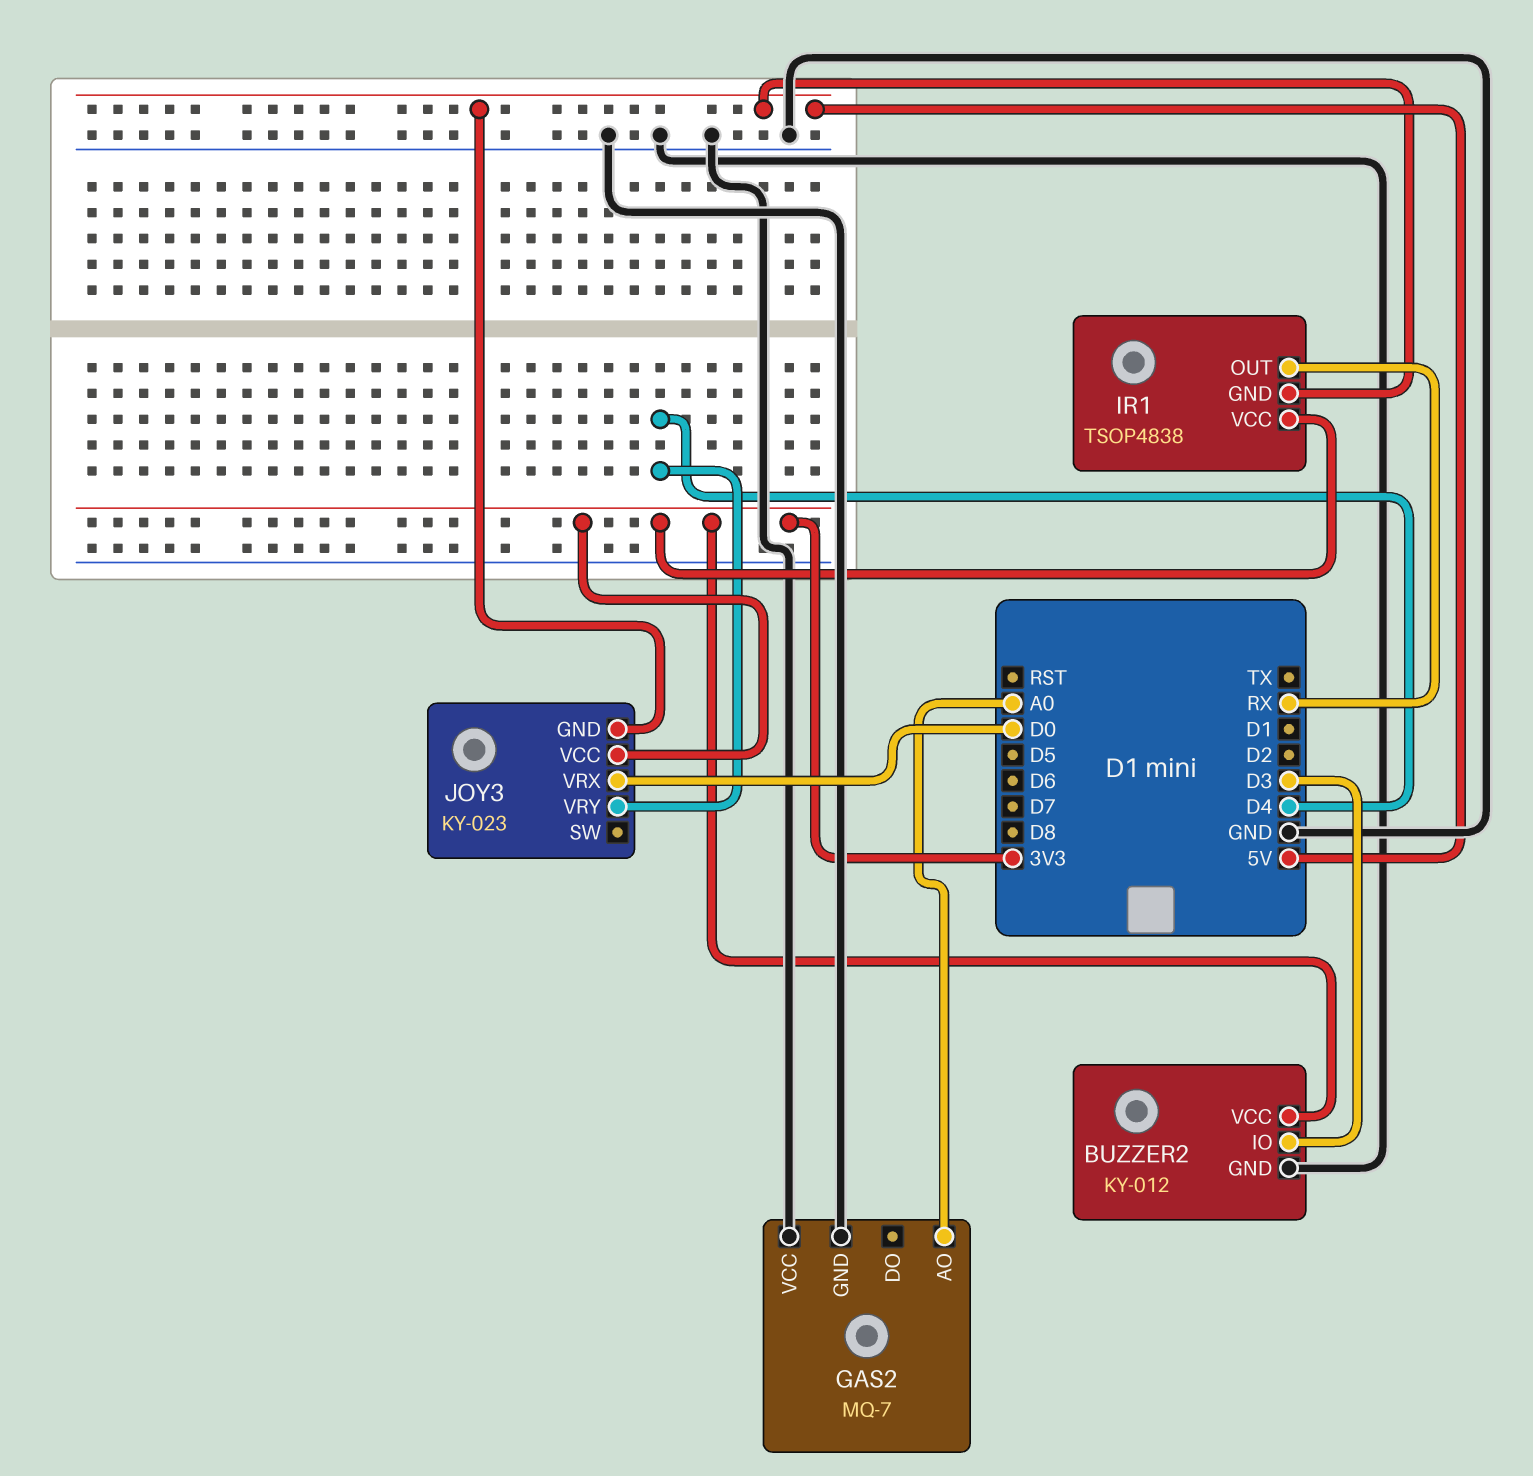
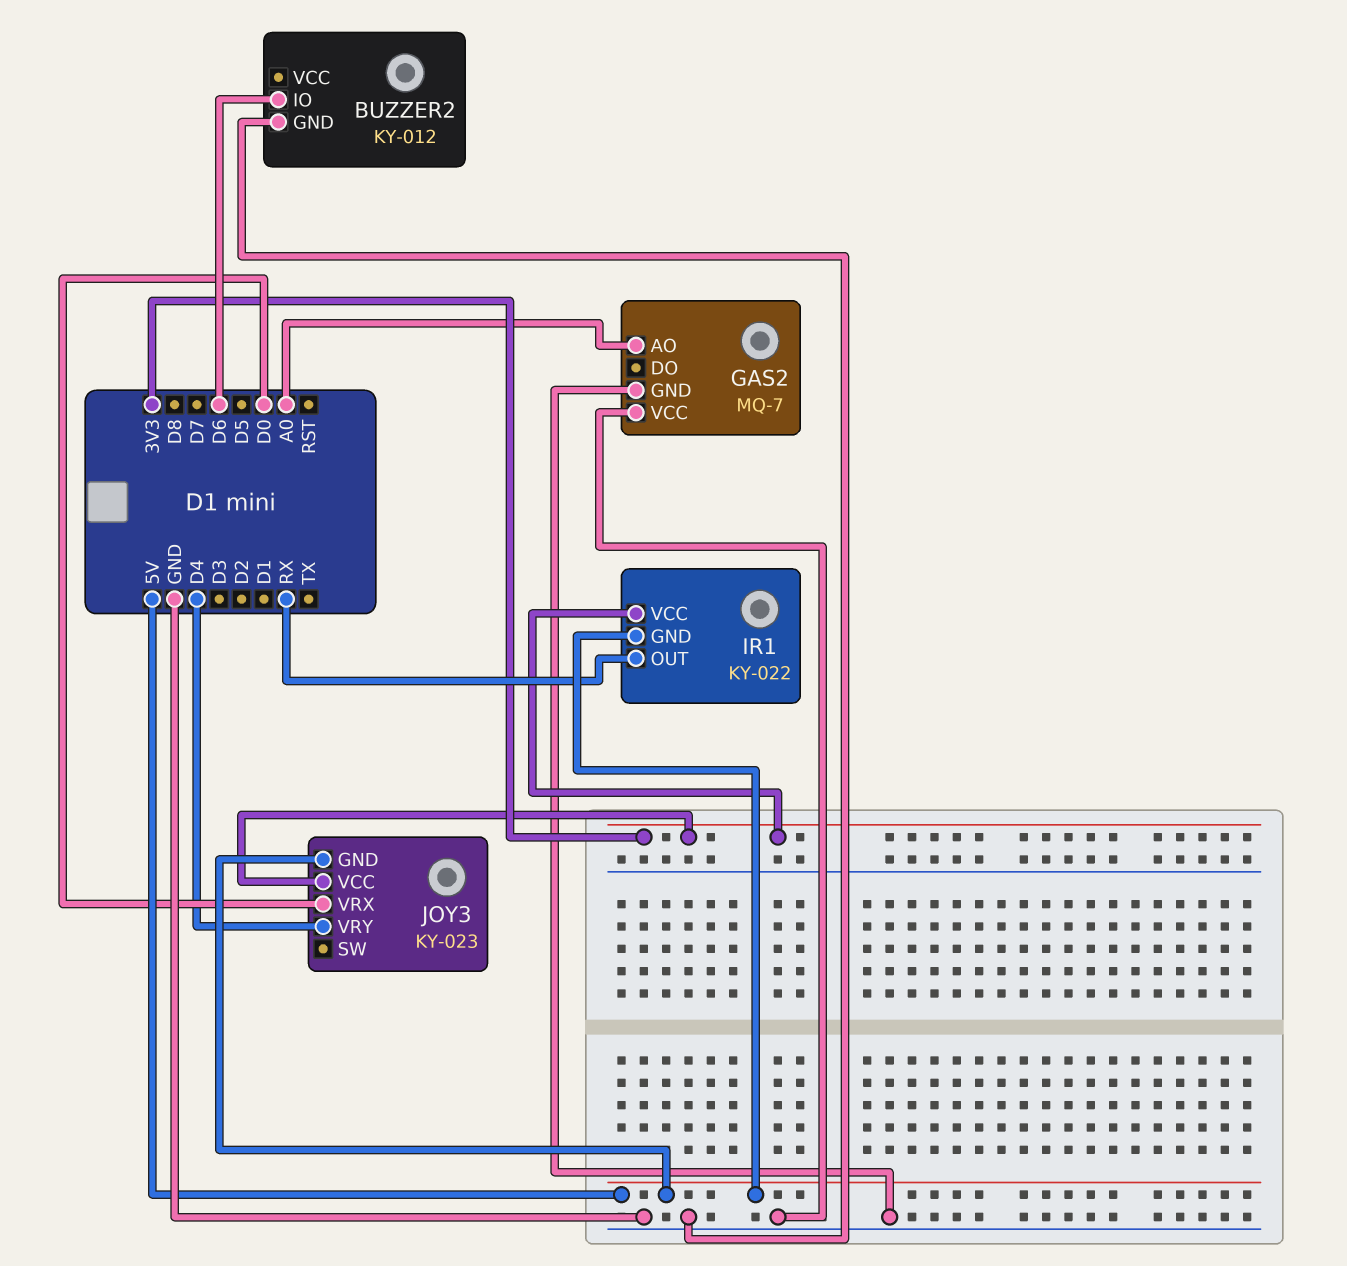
BUZZER2 pin IO: D3 -> D6
BUZZER2 pin VCC: 3V3 -> none
IR1: TSOP4838 -> KY-022

